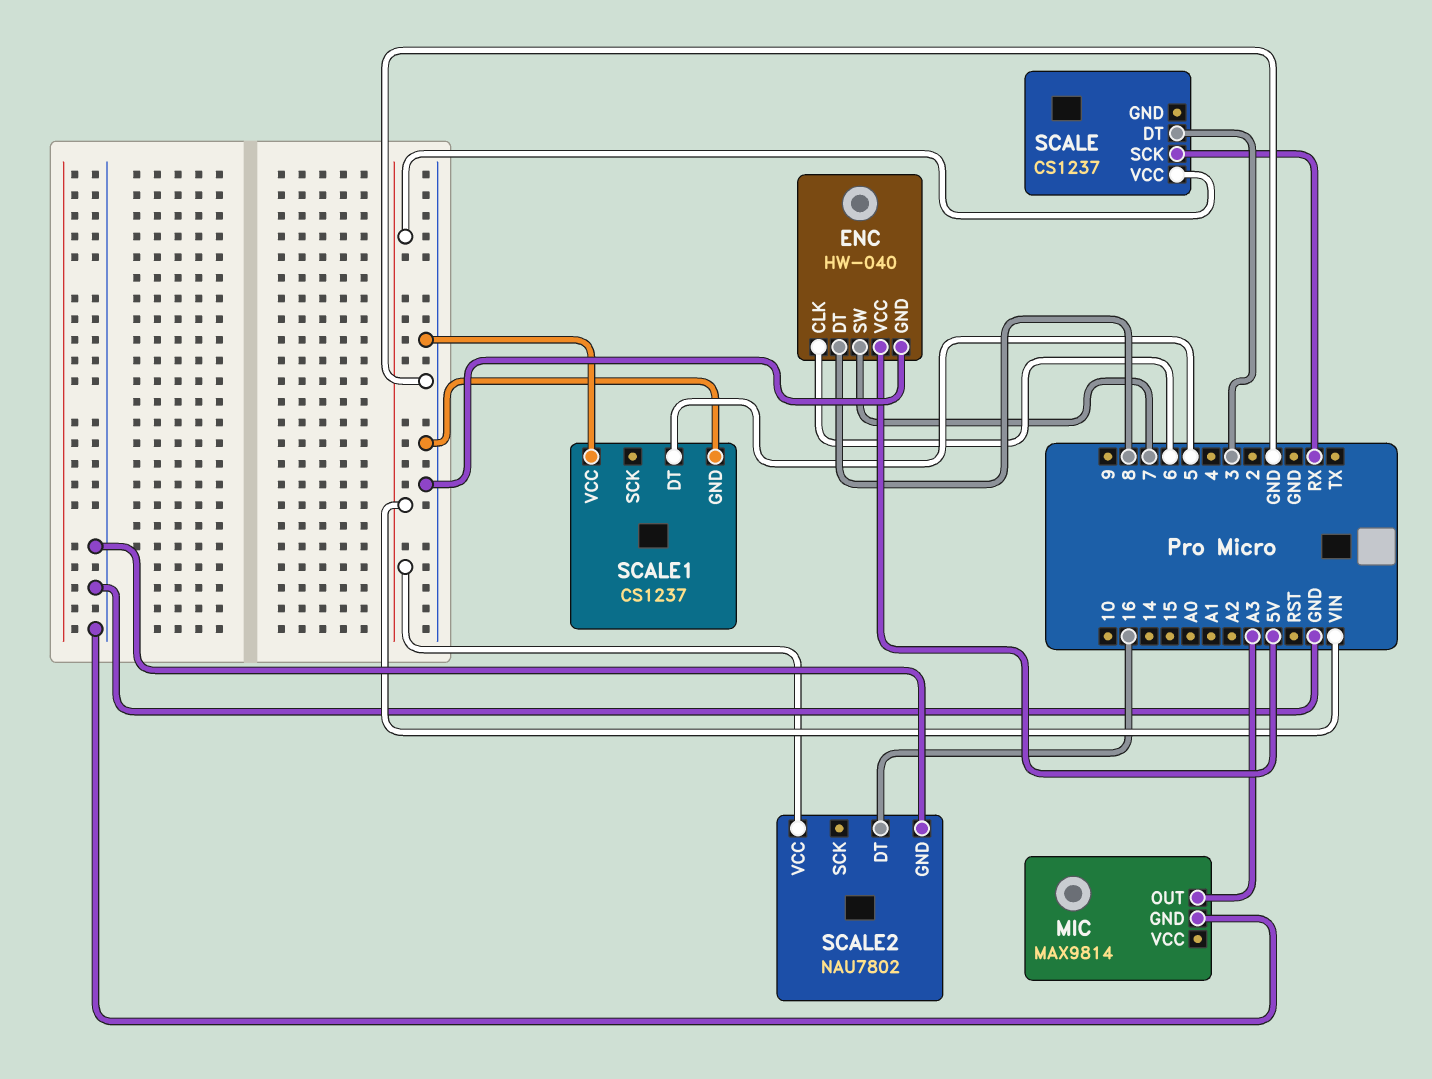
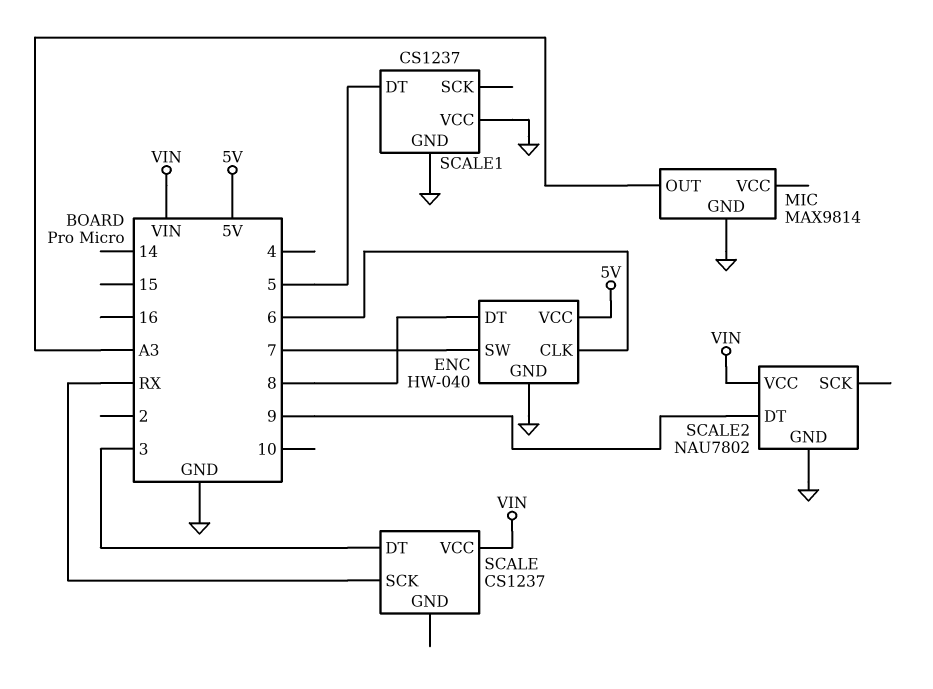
SCALE2 pin DT: 16 -> 9

